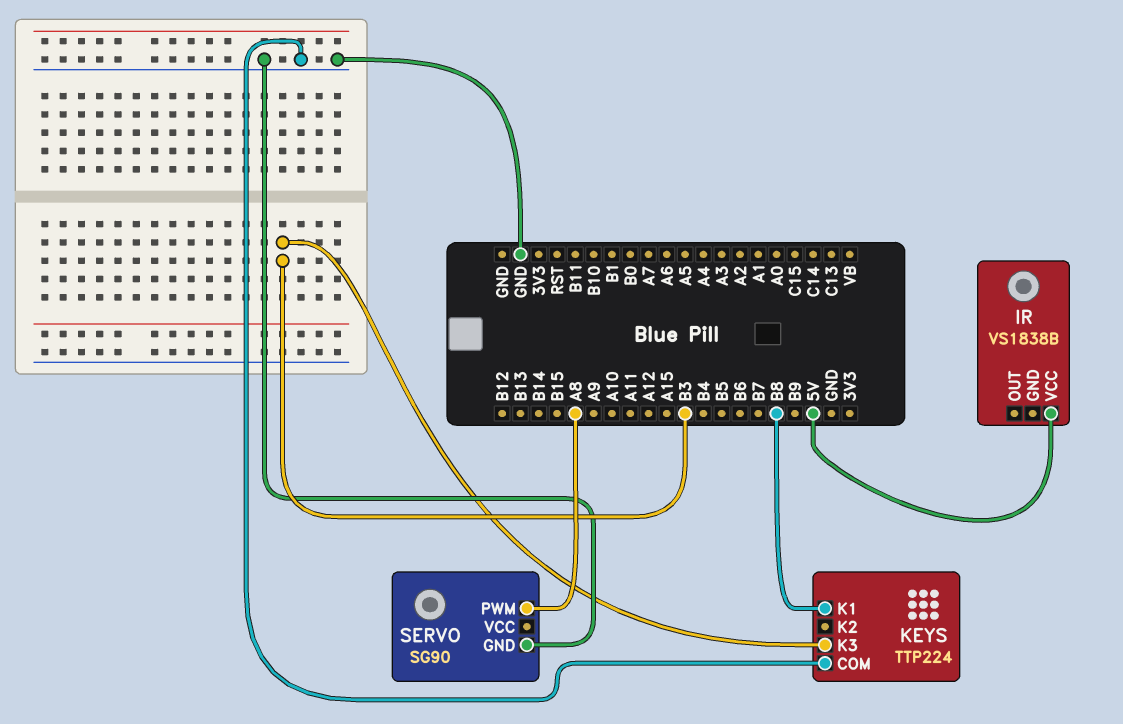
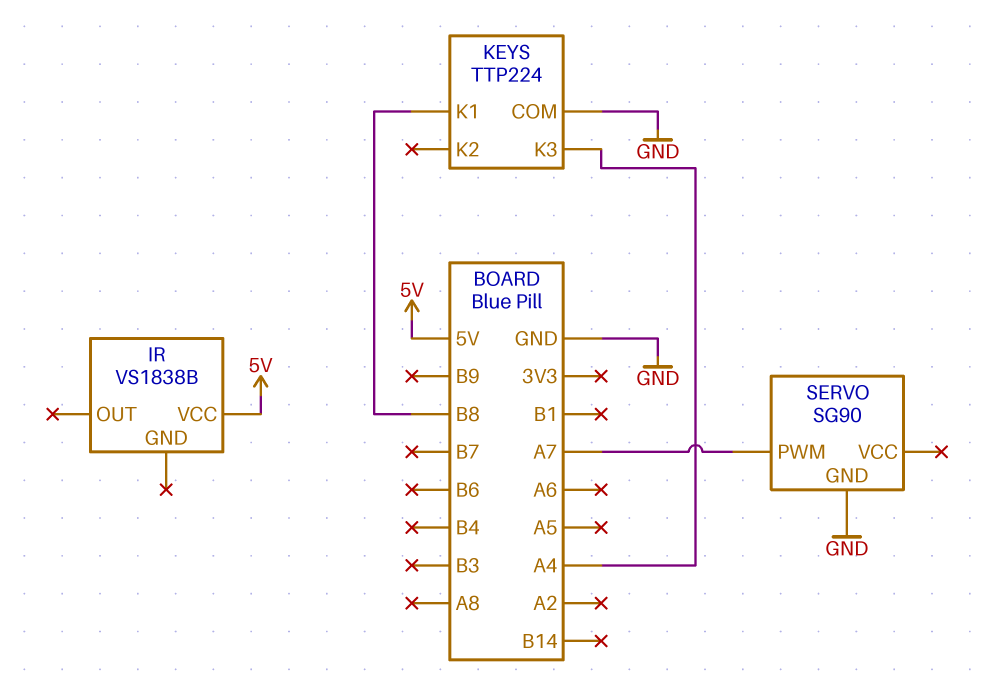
KEYS pin K3: B3 -> A4
SERVO pin PWM: A8 -> A7

